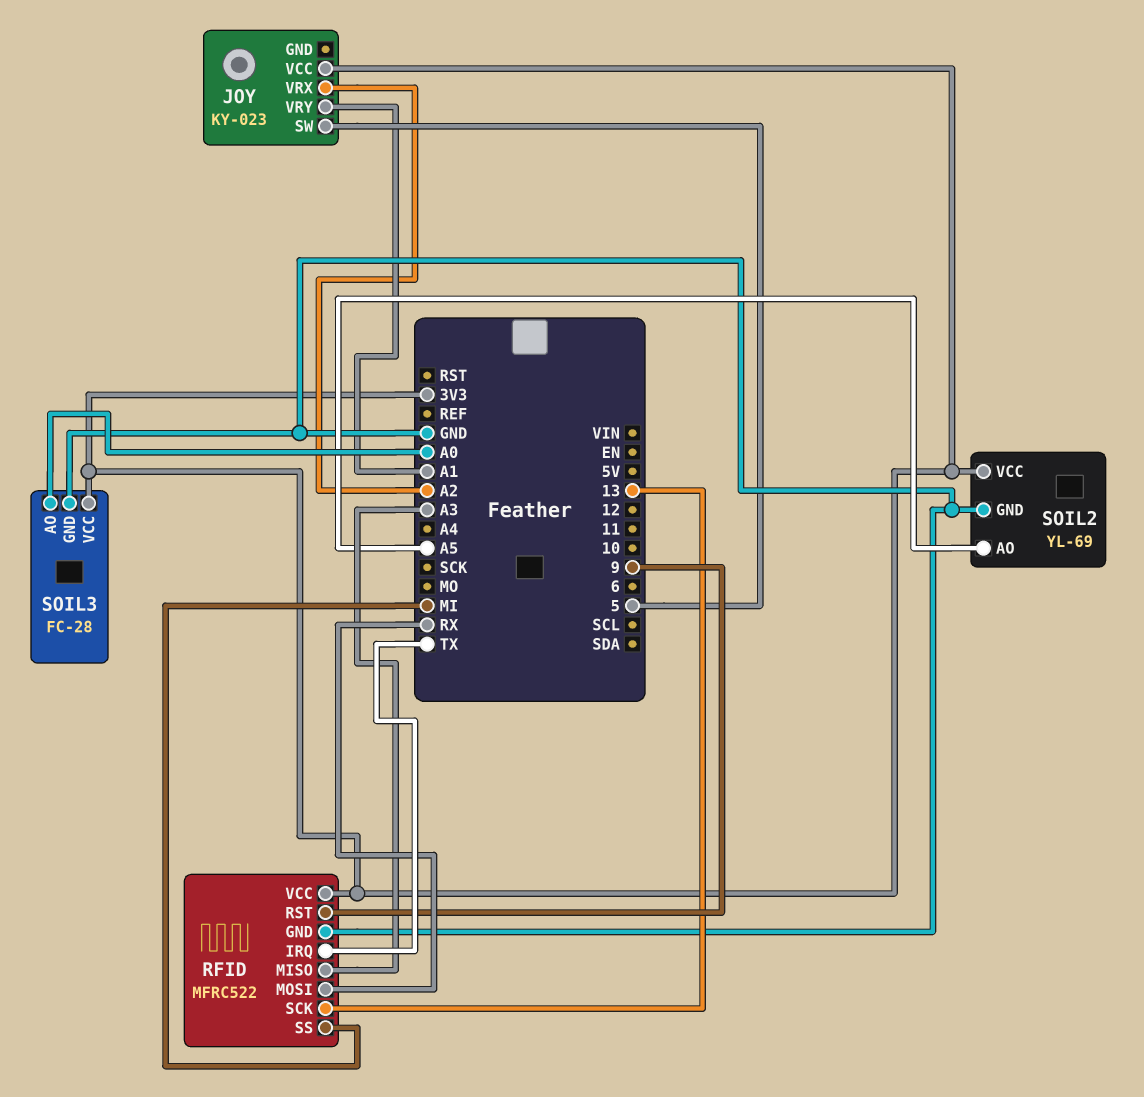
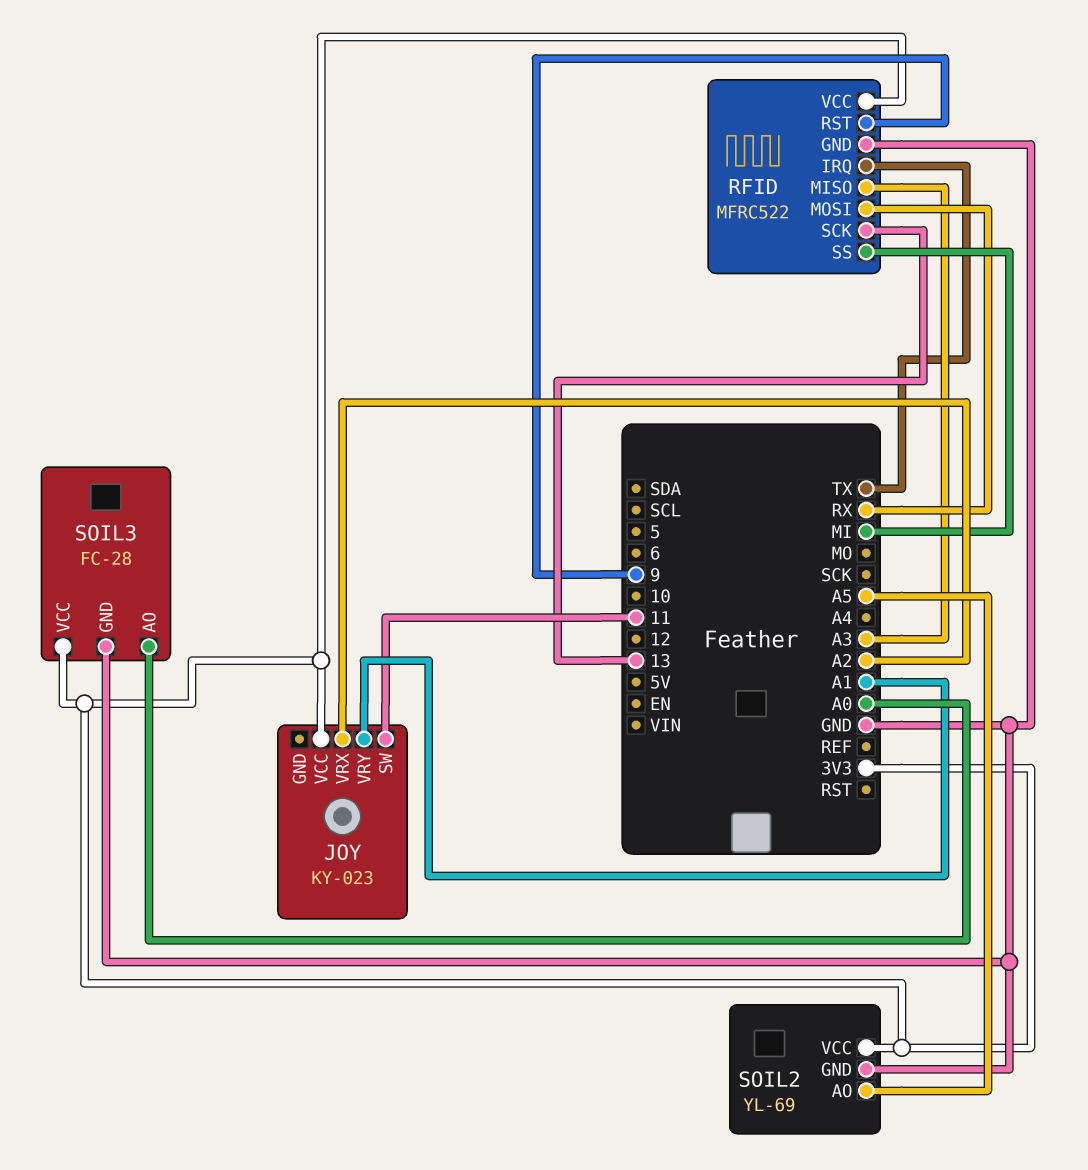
JOY pin SW: 5 -> 11

